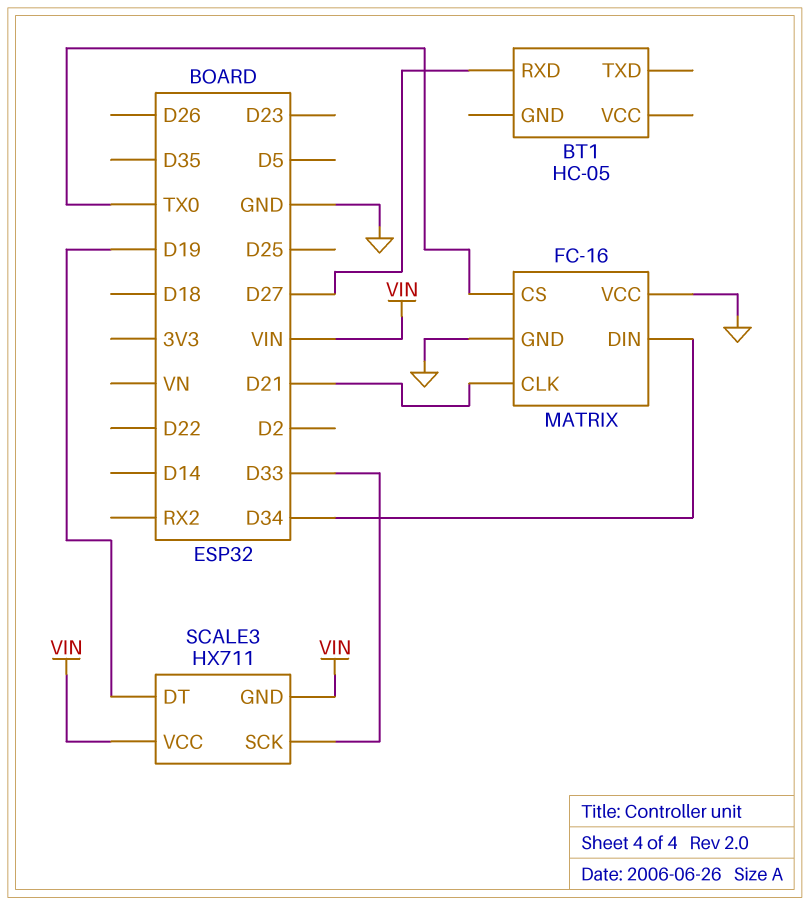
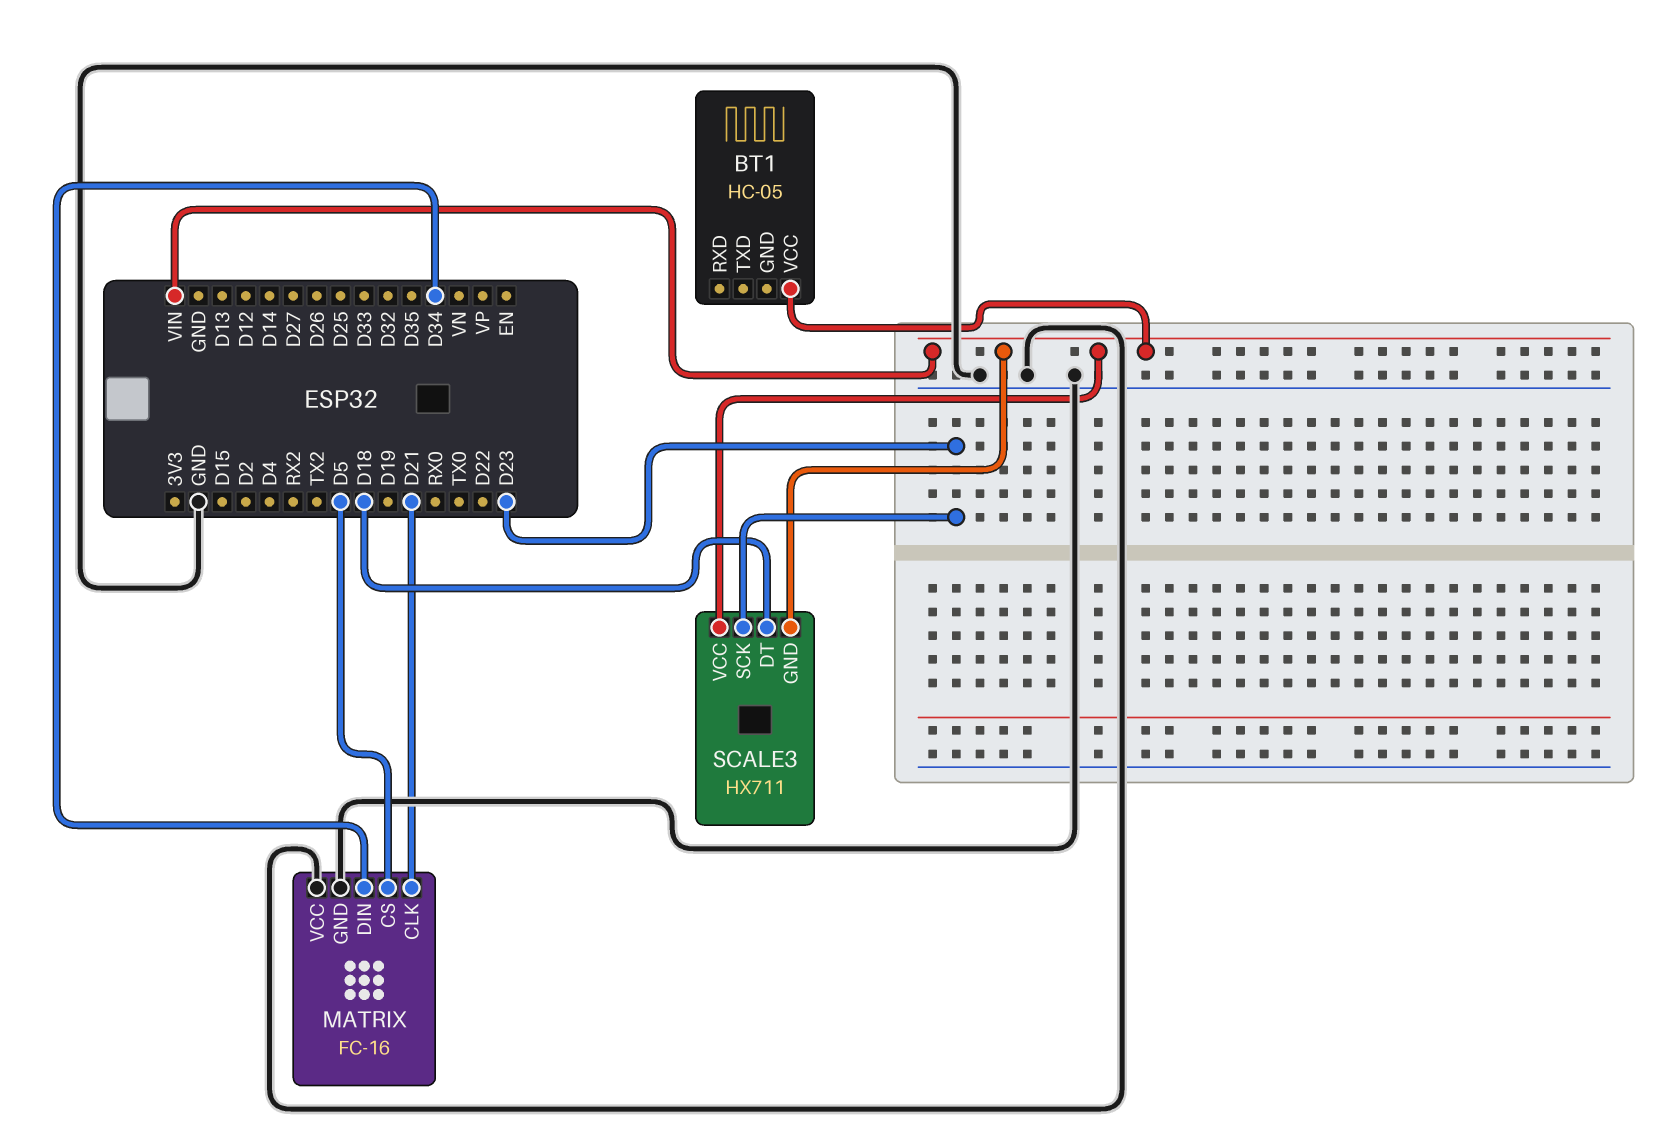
BT1 pin RXD: D27 -> none
BT1 pin VCC: none -> VIN
MATRIX pin CS: TX0 -> D5
SCALE3 pin DT: D19 -> D18
SCALE3 pin SCK: D33 -> D23

